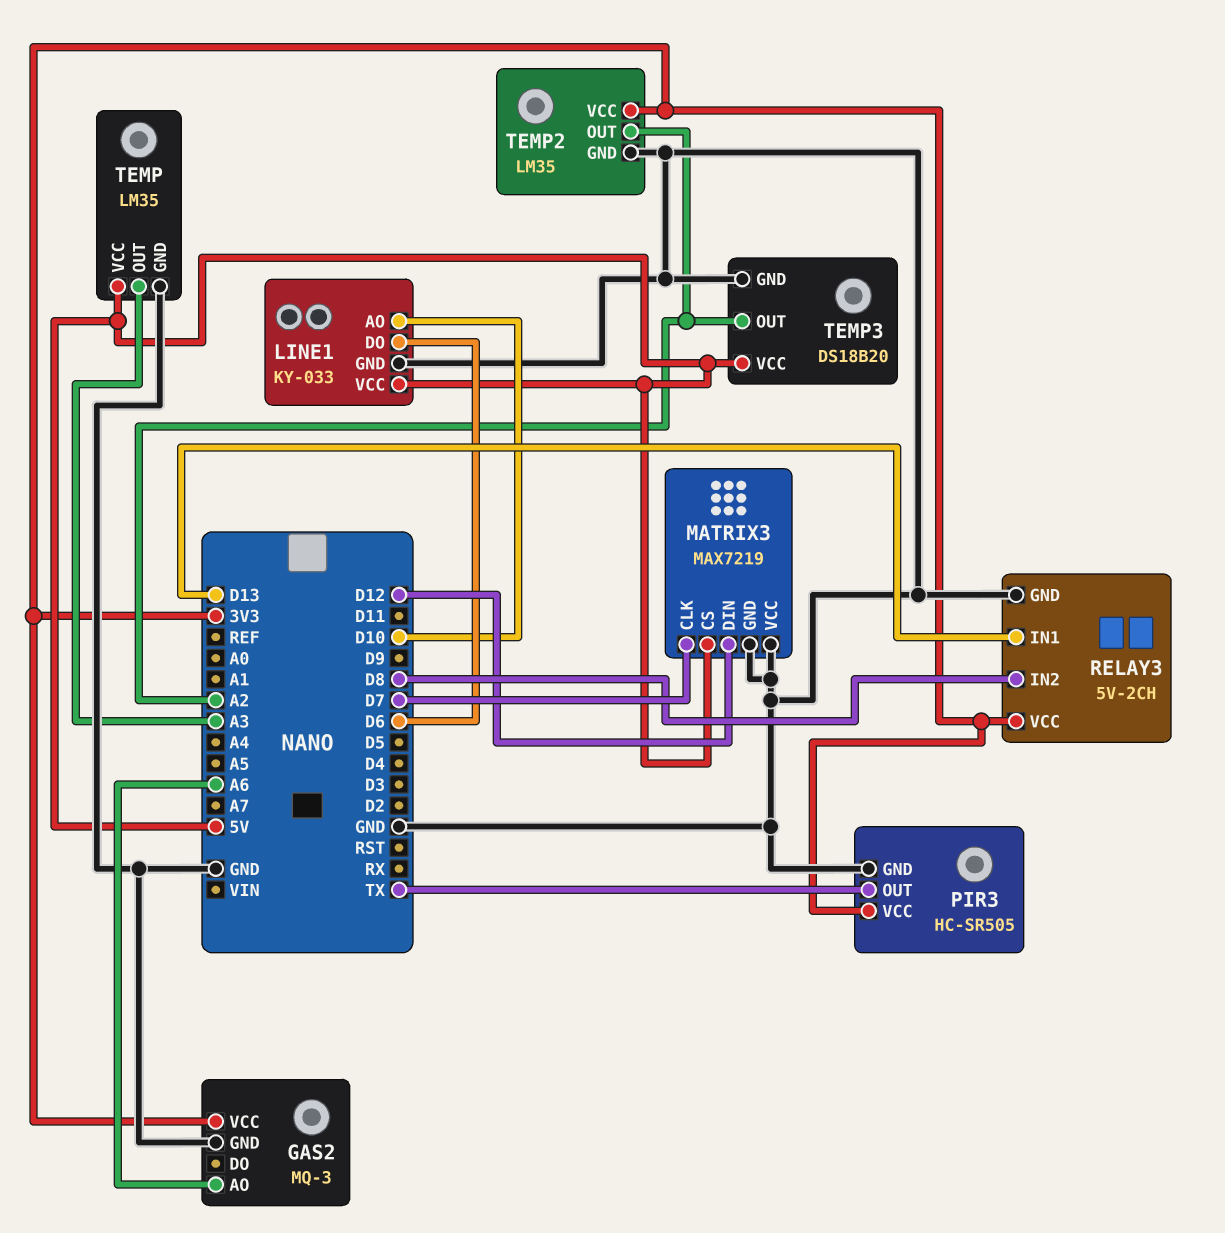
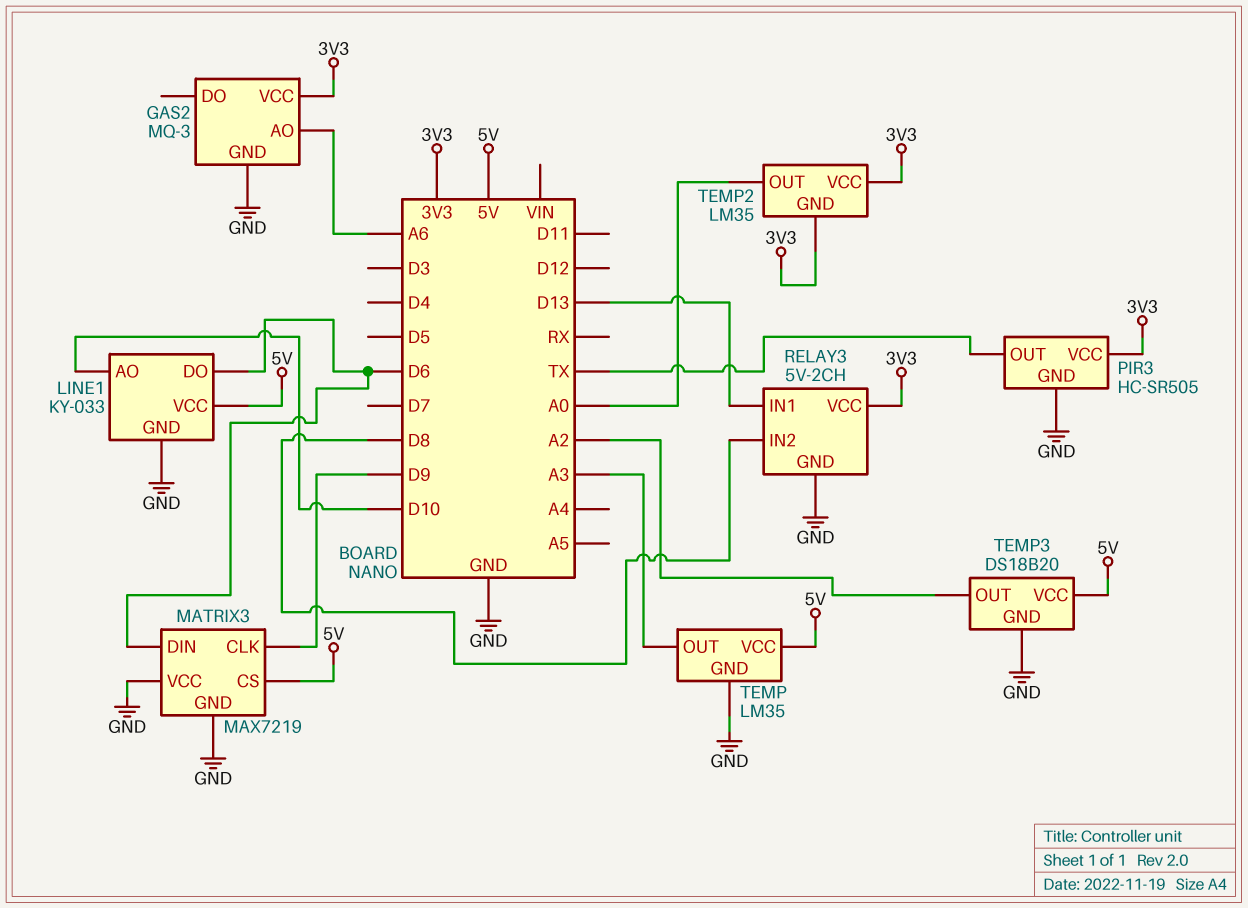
MATRIX3 pin CLK: D7 -> D9
MATRIX3 pin DIN: D12 -> D6
TEMP2 pin GND: GND -> 3V3
TEMP2 pin OUT: A2 -> A0

